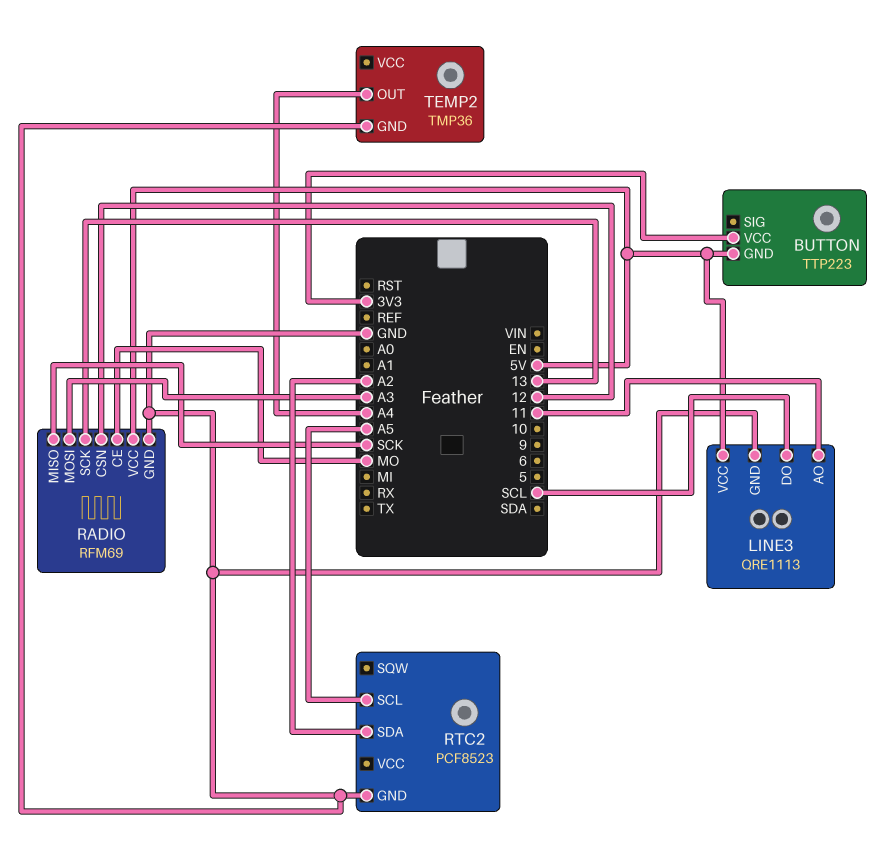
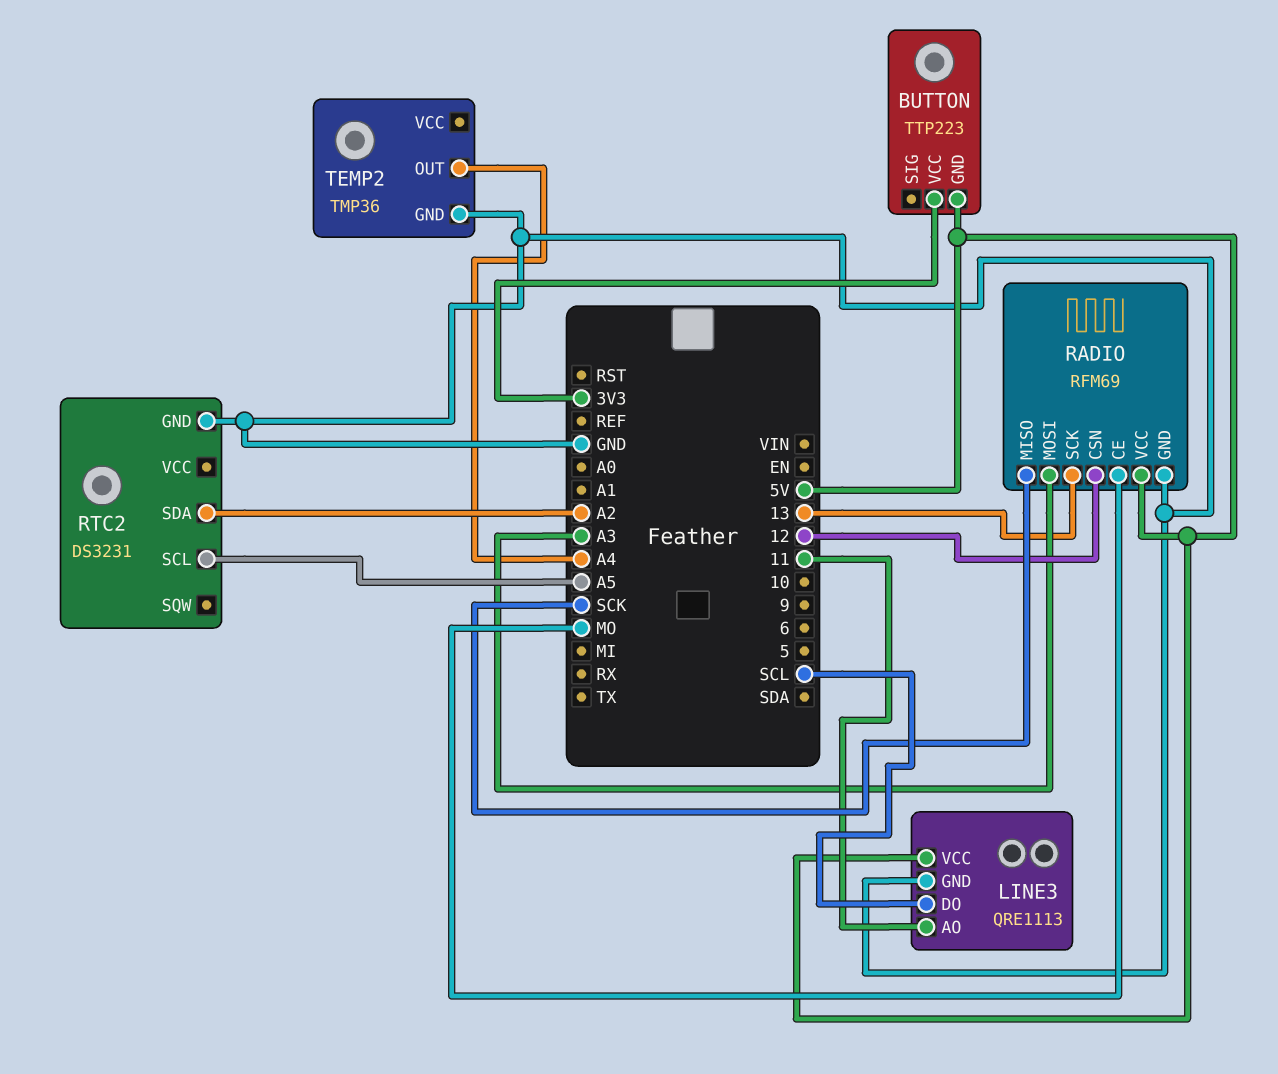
RTC2: PCF8523 -> DS3231

